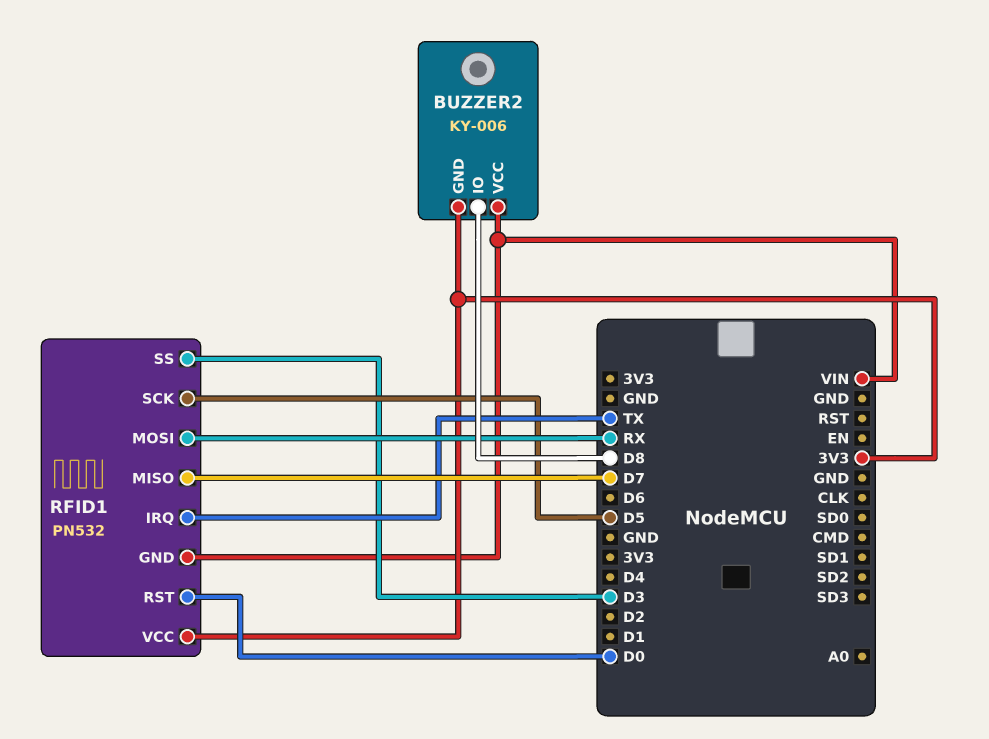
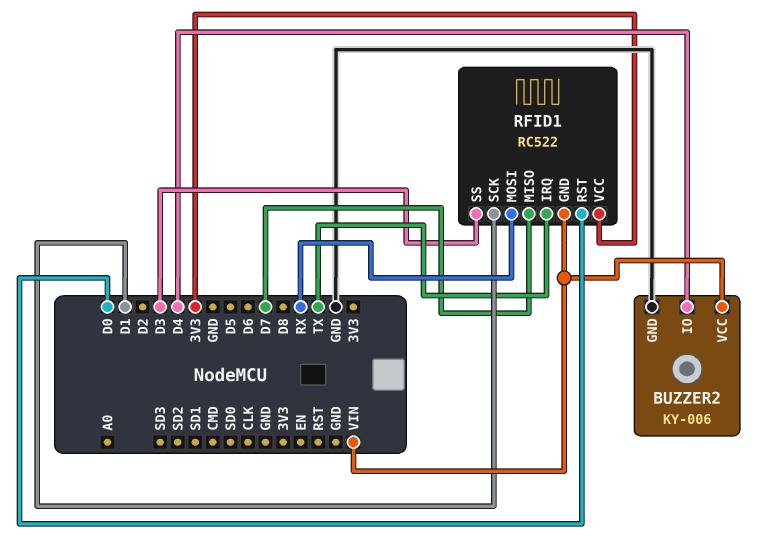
BUZZER2 pin GND: 3V3 -> GND
BUZZER2 pin IO: D8 -> D4
RFID1: PN532 -> RC522
RFID1 pin SCK: D5 -> D1

